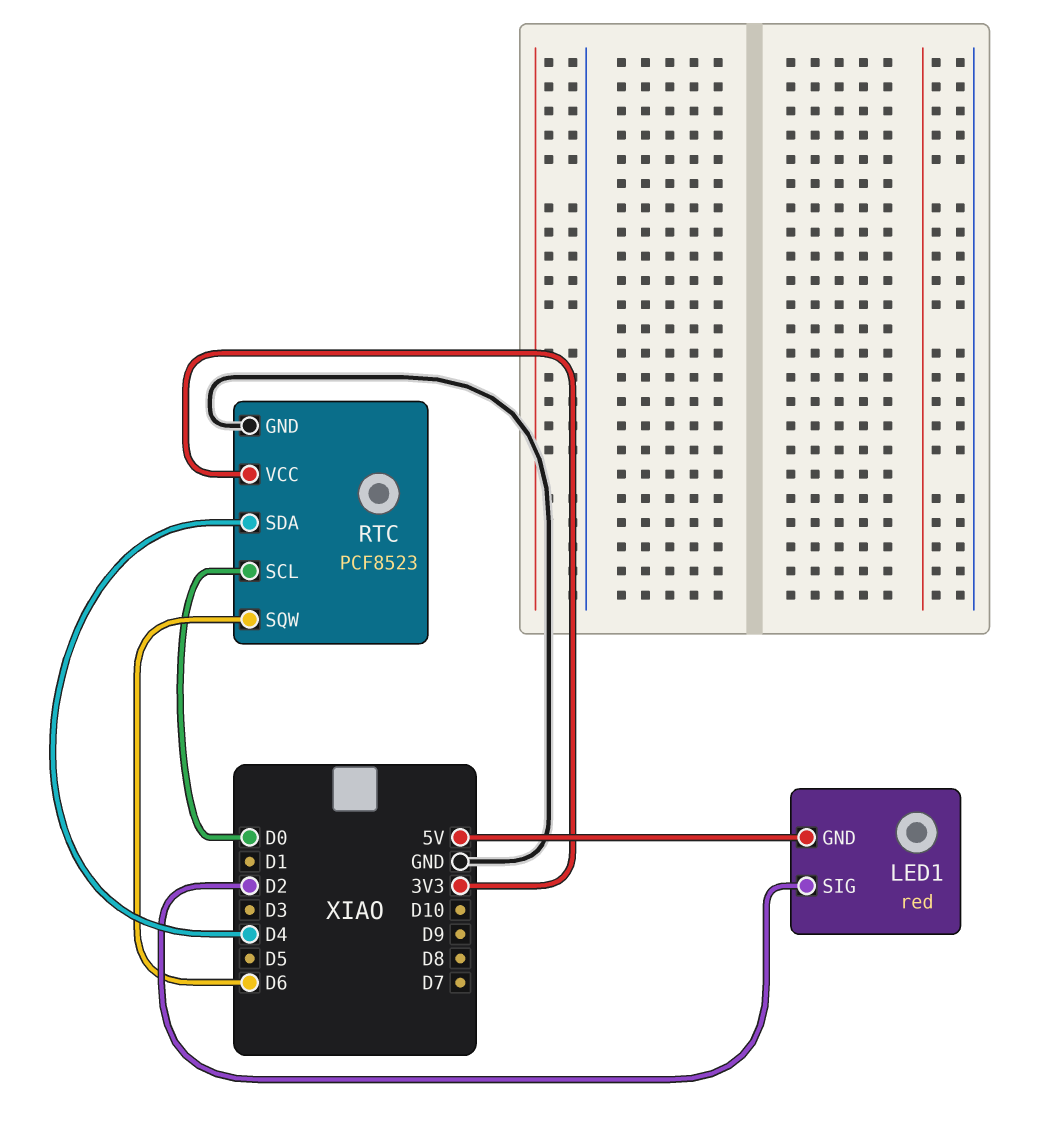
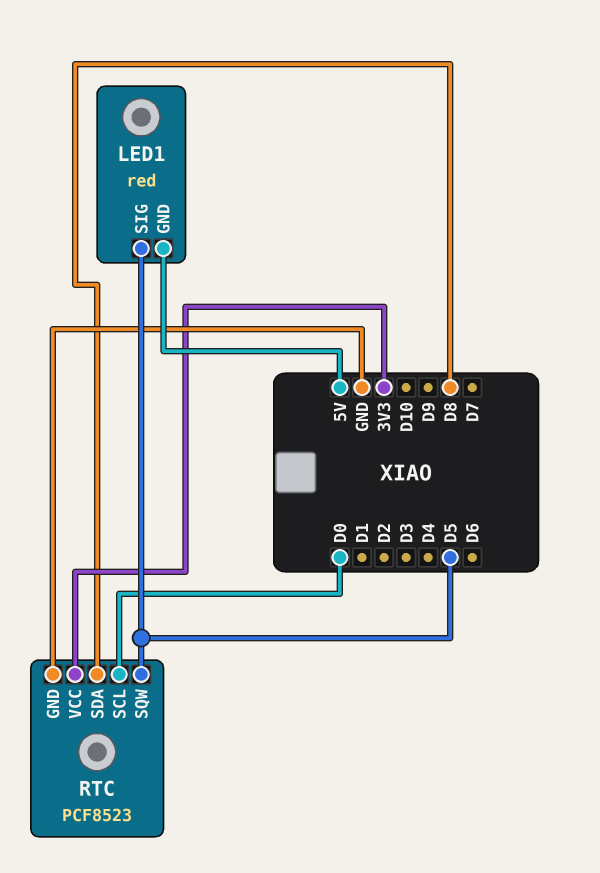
LED1 pin SIG: D2 -> D5
RTC pin SDA: D4 -> D8
RTC pin SQW: D6 -> D5

